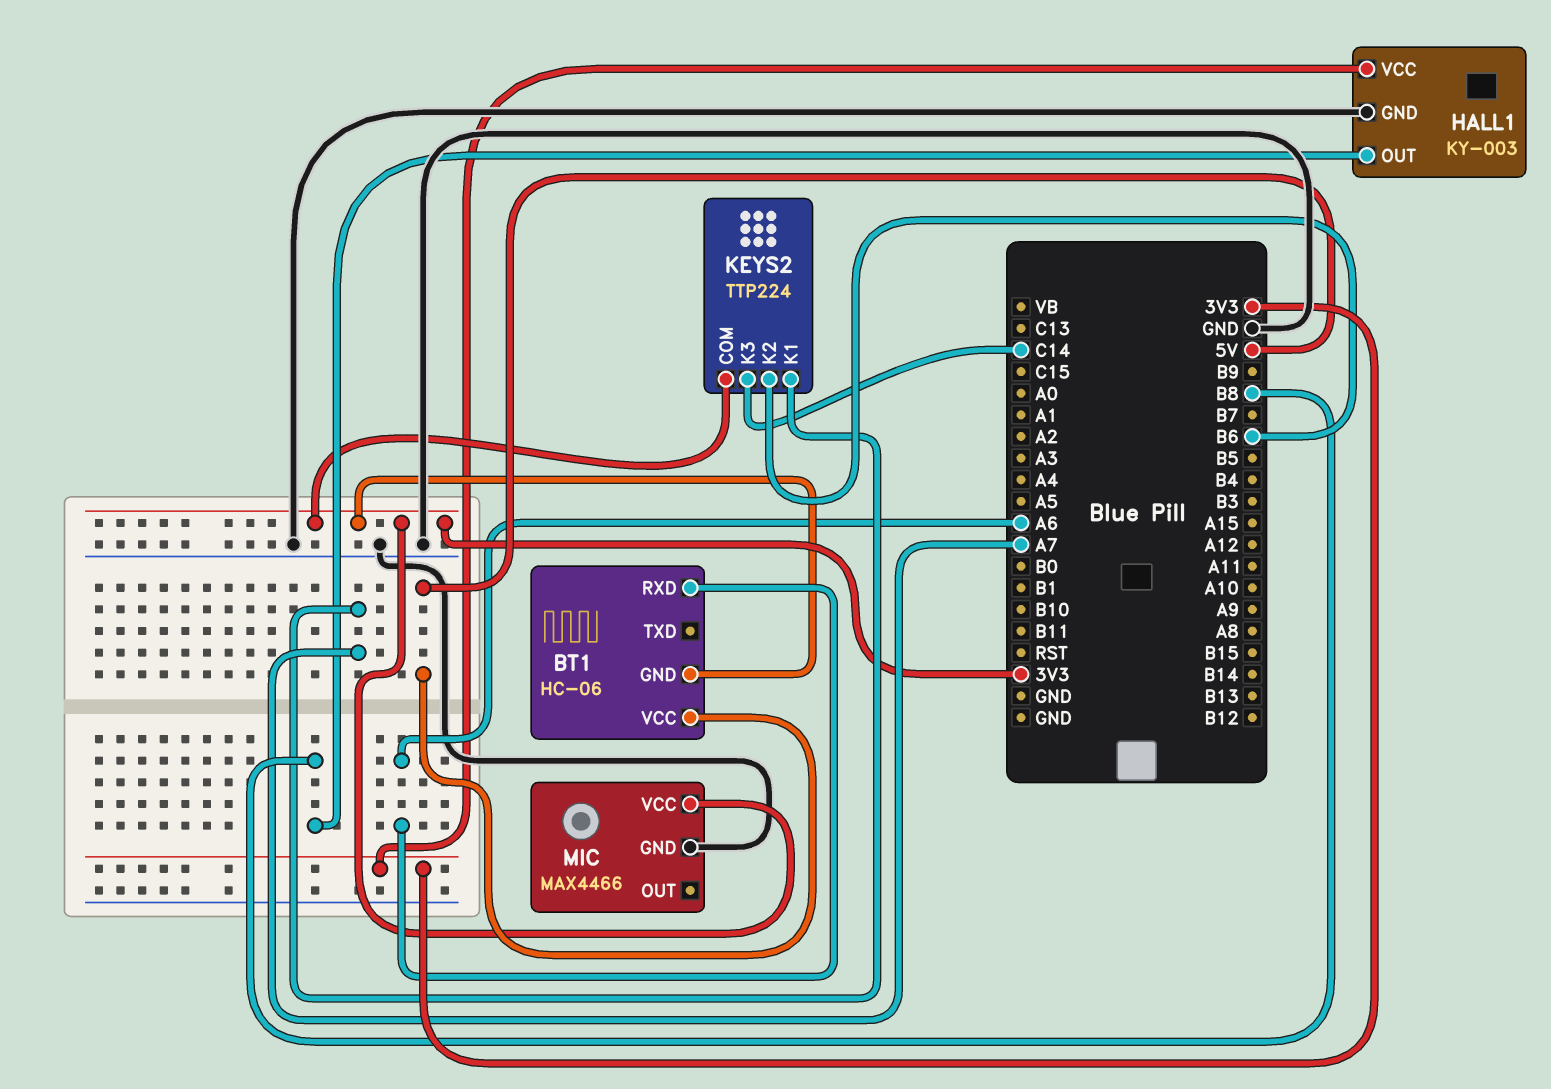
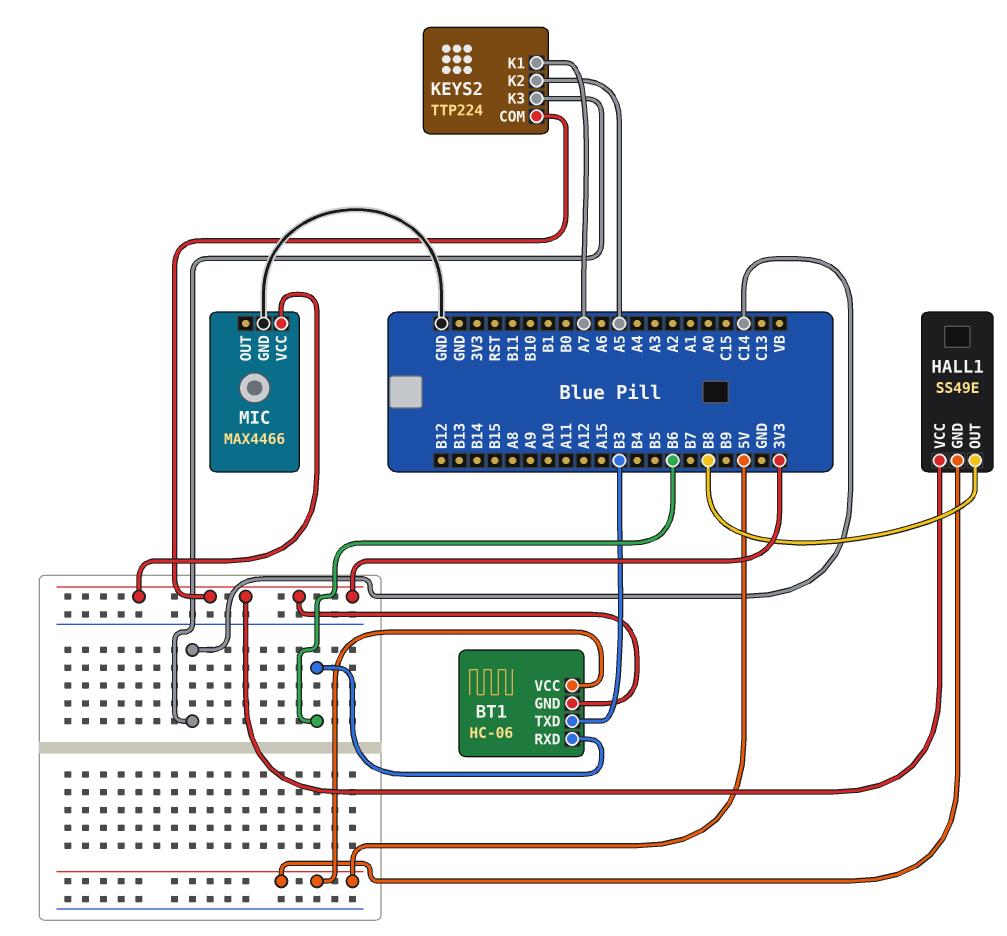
BT1 pin RXD: A6 -> B6
BT1 pin TXD: none -> B3
HALL1: KY-003 -> SS49E
HALL1 pin GND: GND -> 5V
KEYS2 pin K2: B6 -> A5

